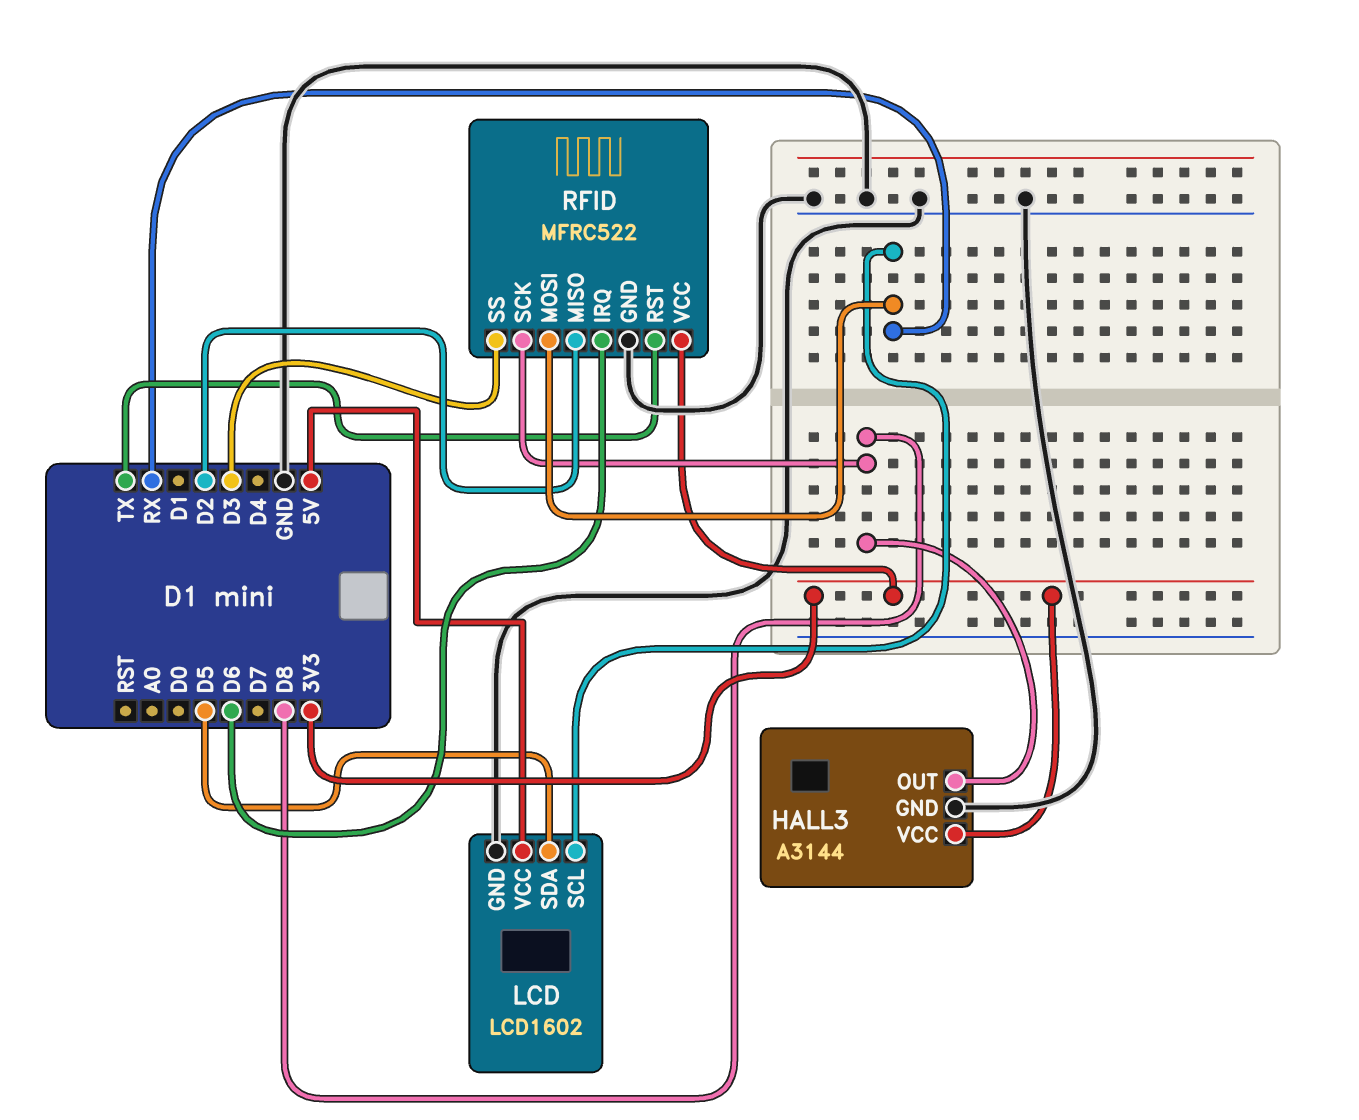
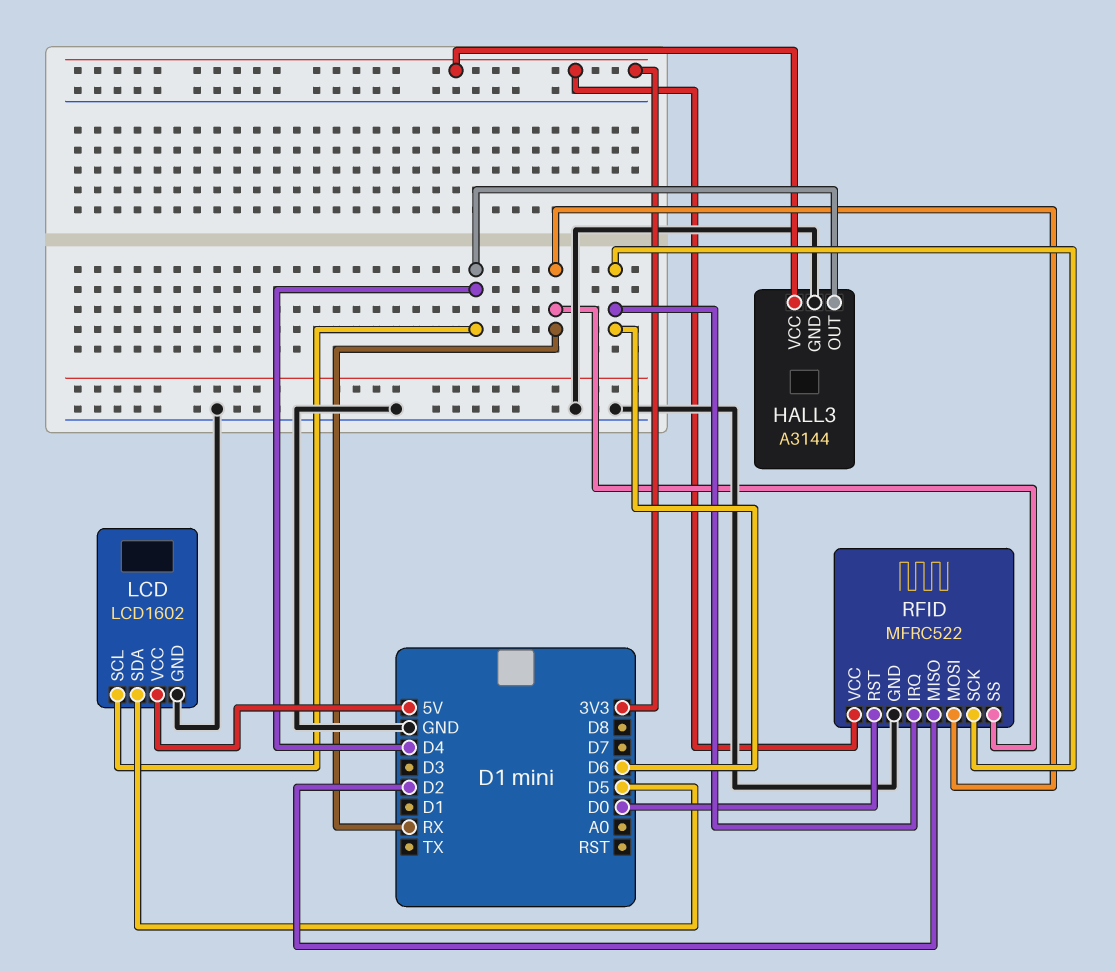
HALL3 pin OUT: D8 -> D4
LCD pin SCL: RX -> D4
RFID pin RST: TX -> D0
RFID pin SCK: D8 -> D6
RFID pin SS: D3 -> RX

